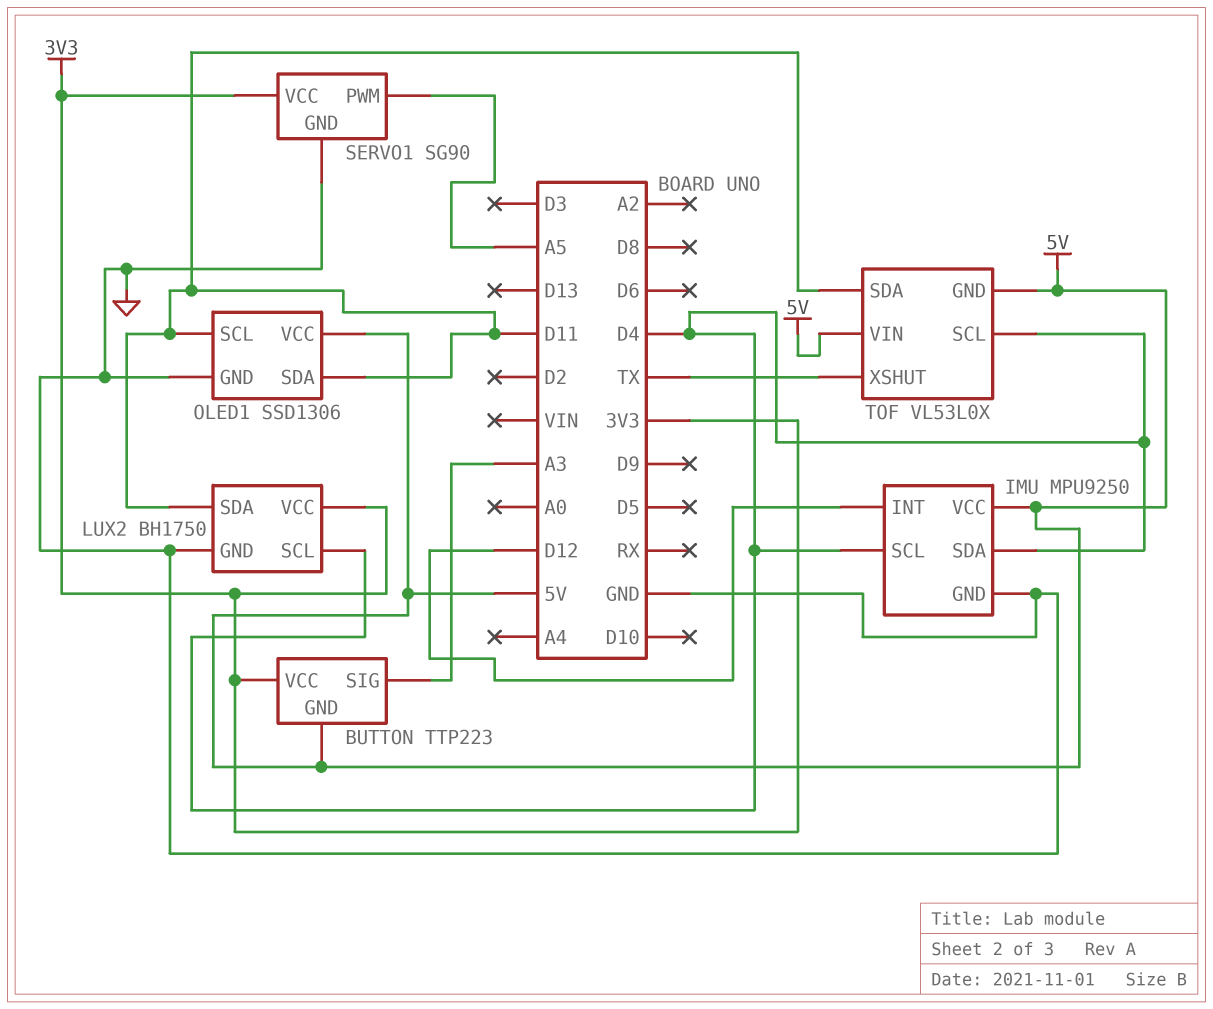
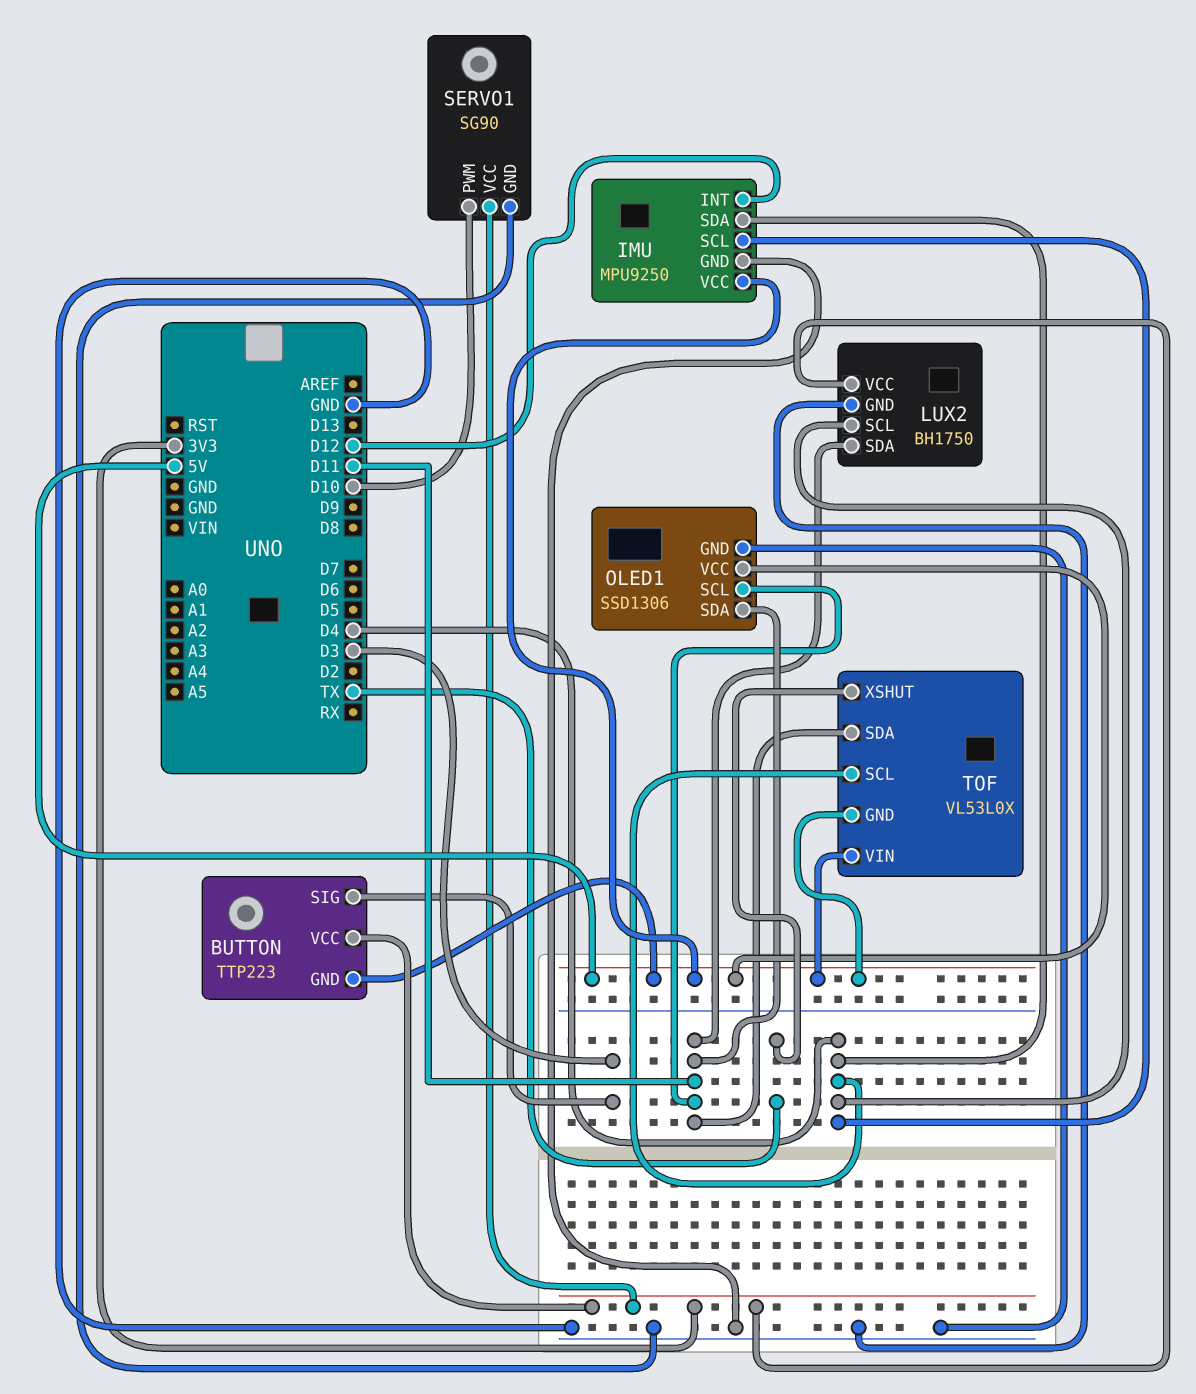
BUTTON pin SIG: A3 -> D3
SERVO1 pin PWM: A5 -> D10

